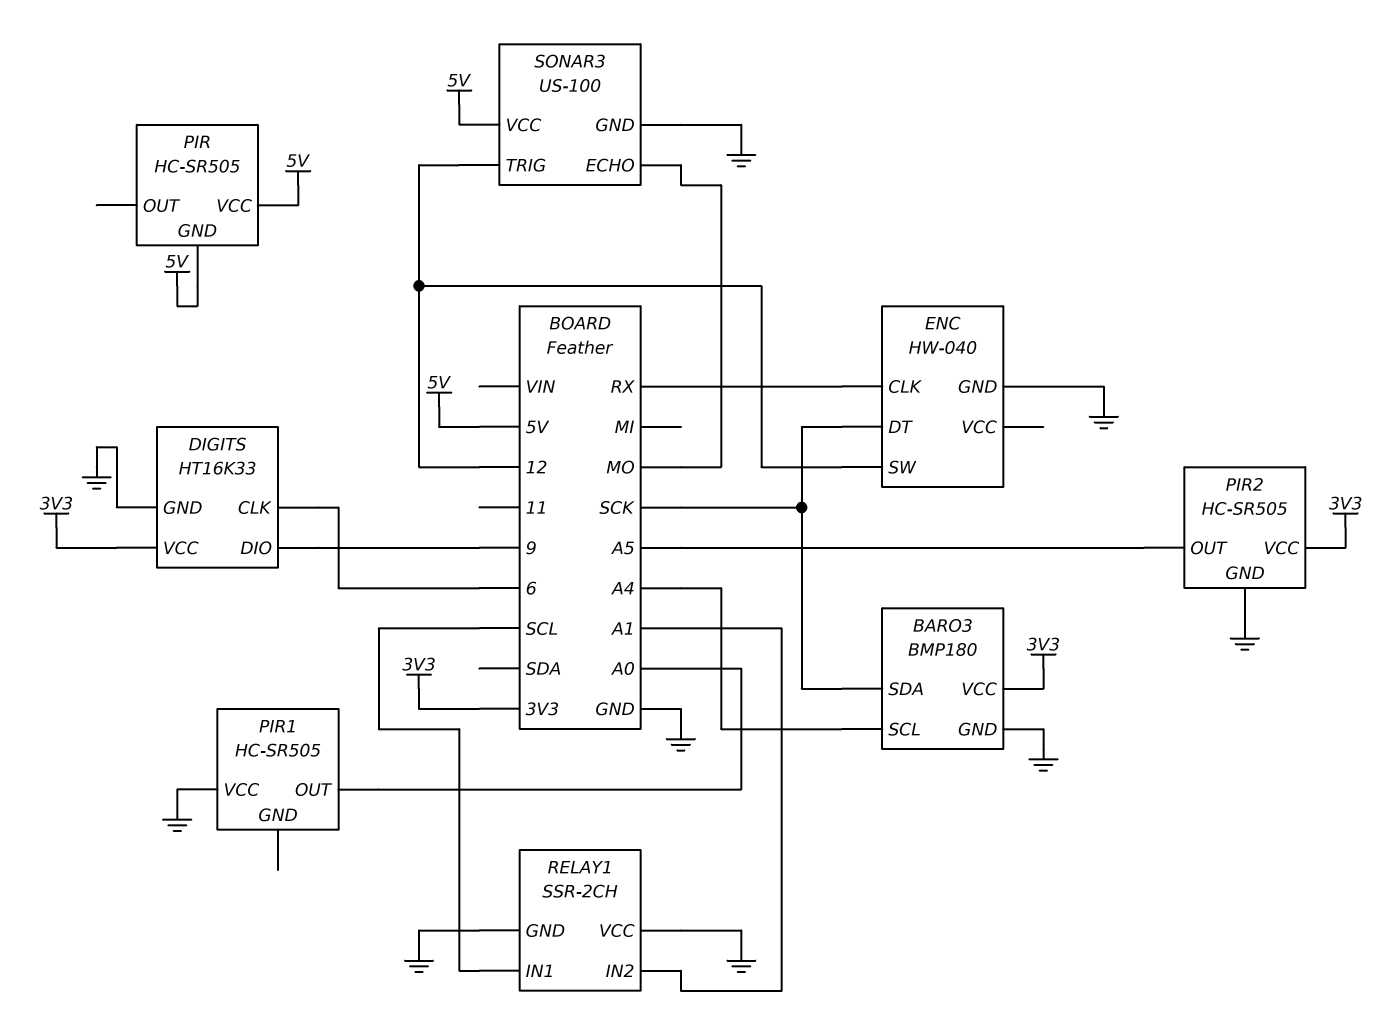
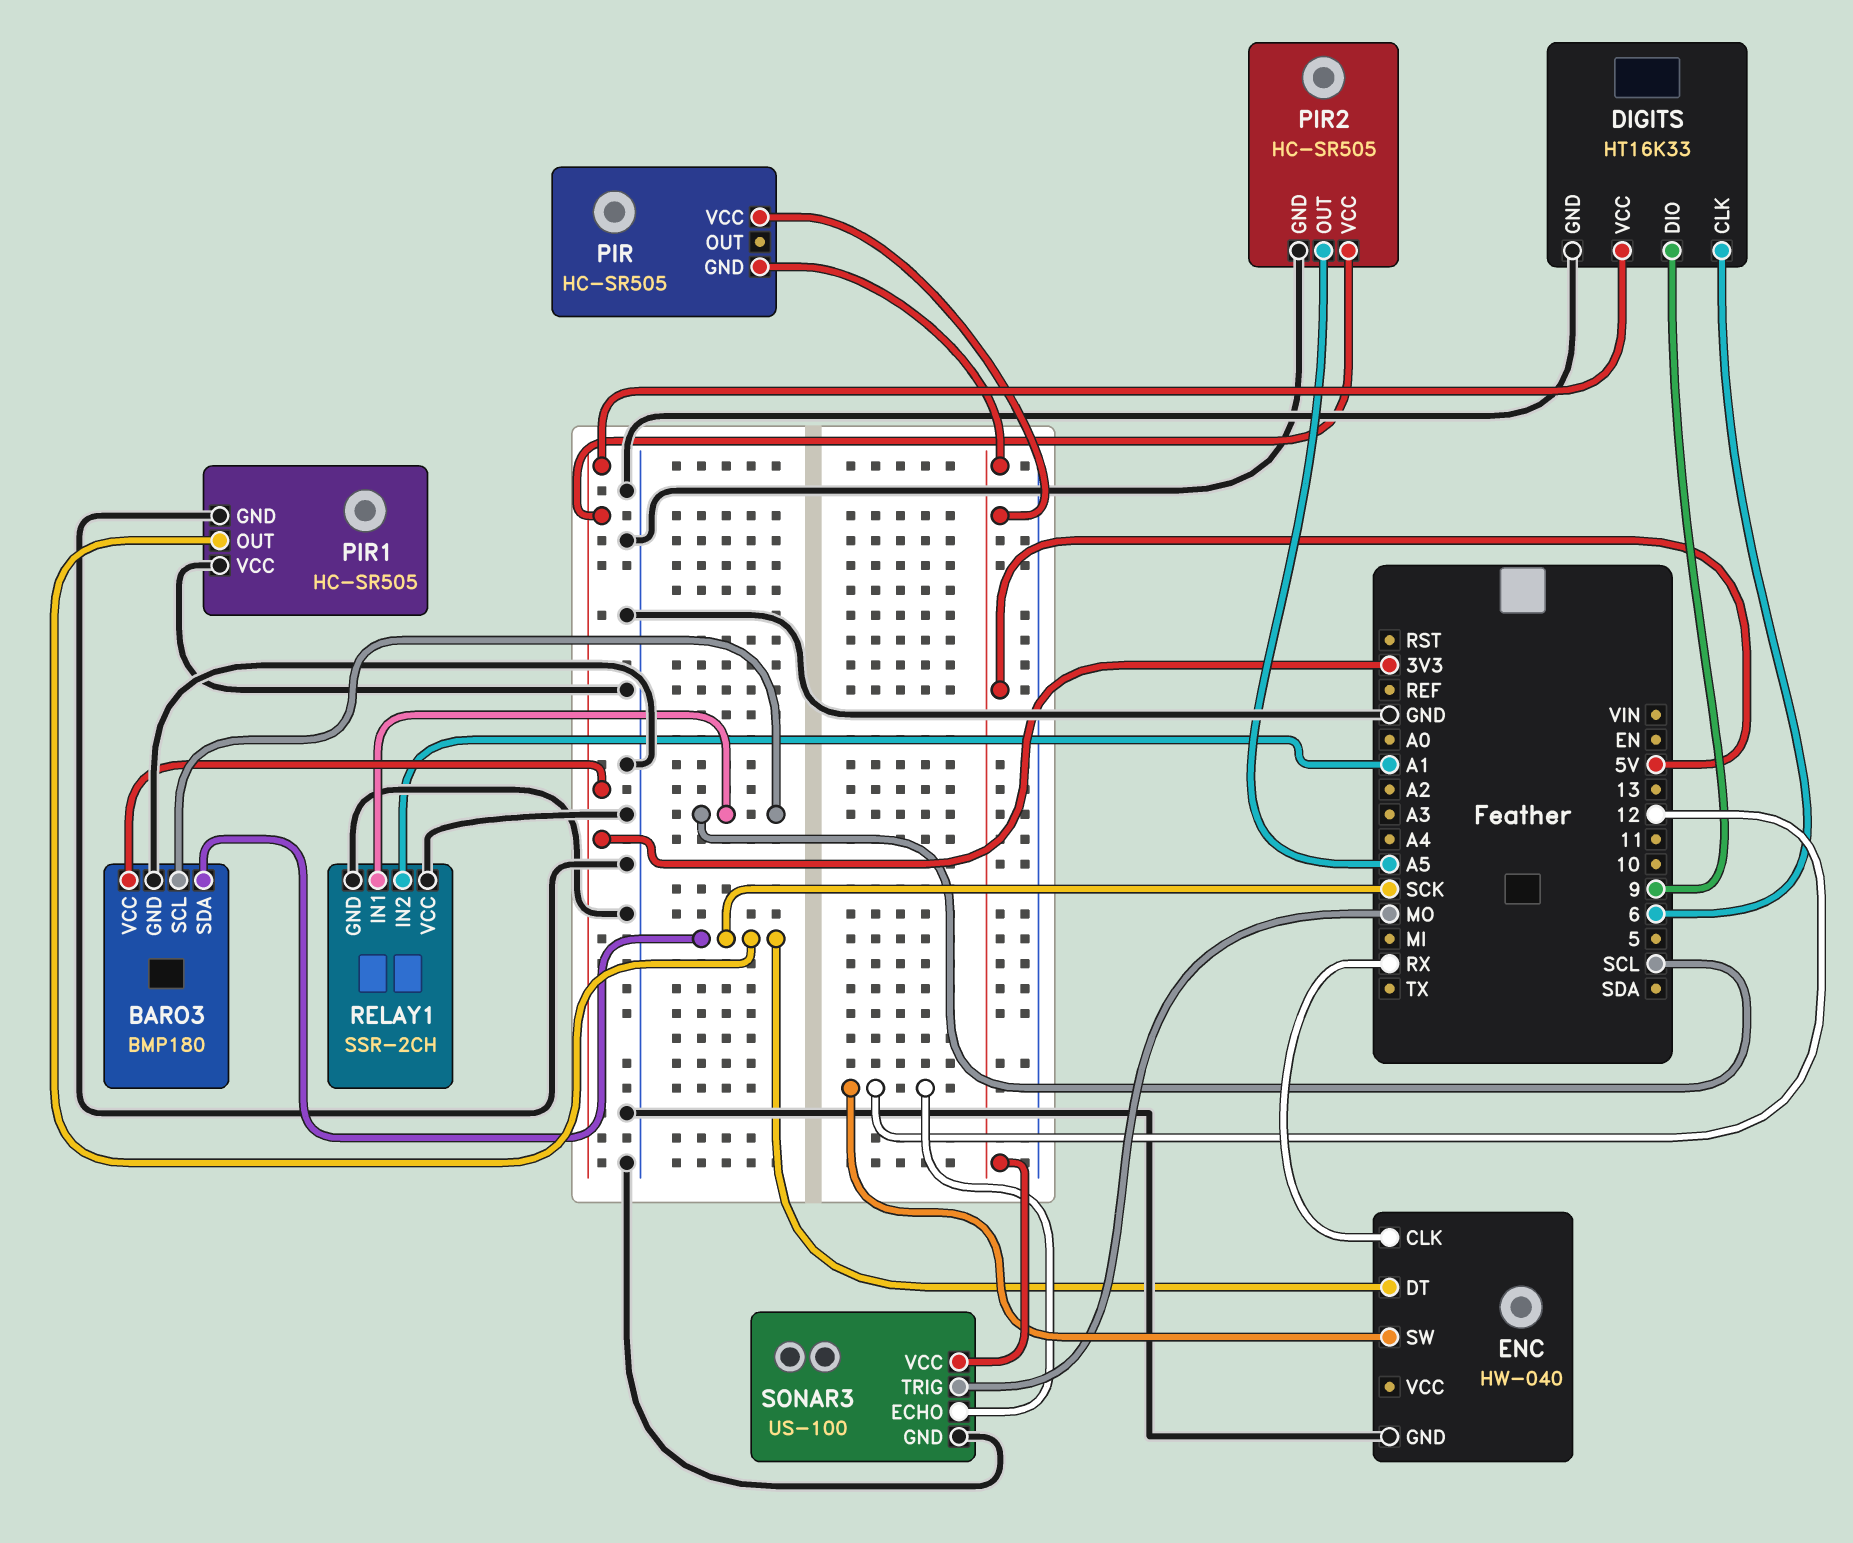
BARO3 pin SCL: A4 -> SCL
PIR1 pin GND: none -> GND
PIR1 pin OUT: A0 -> SCK
SONAR3 pin ECHO: MO -> 12
SONAR3 pin TRIG: 12 -> MO

